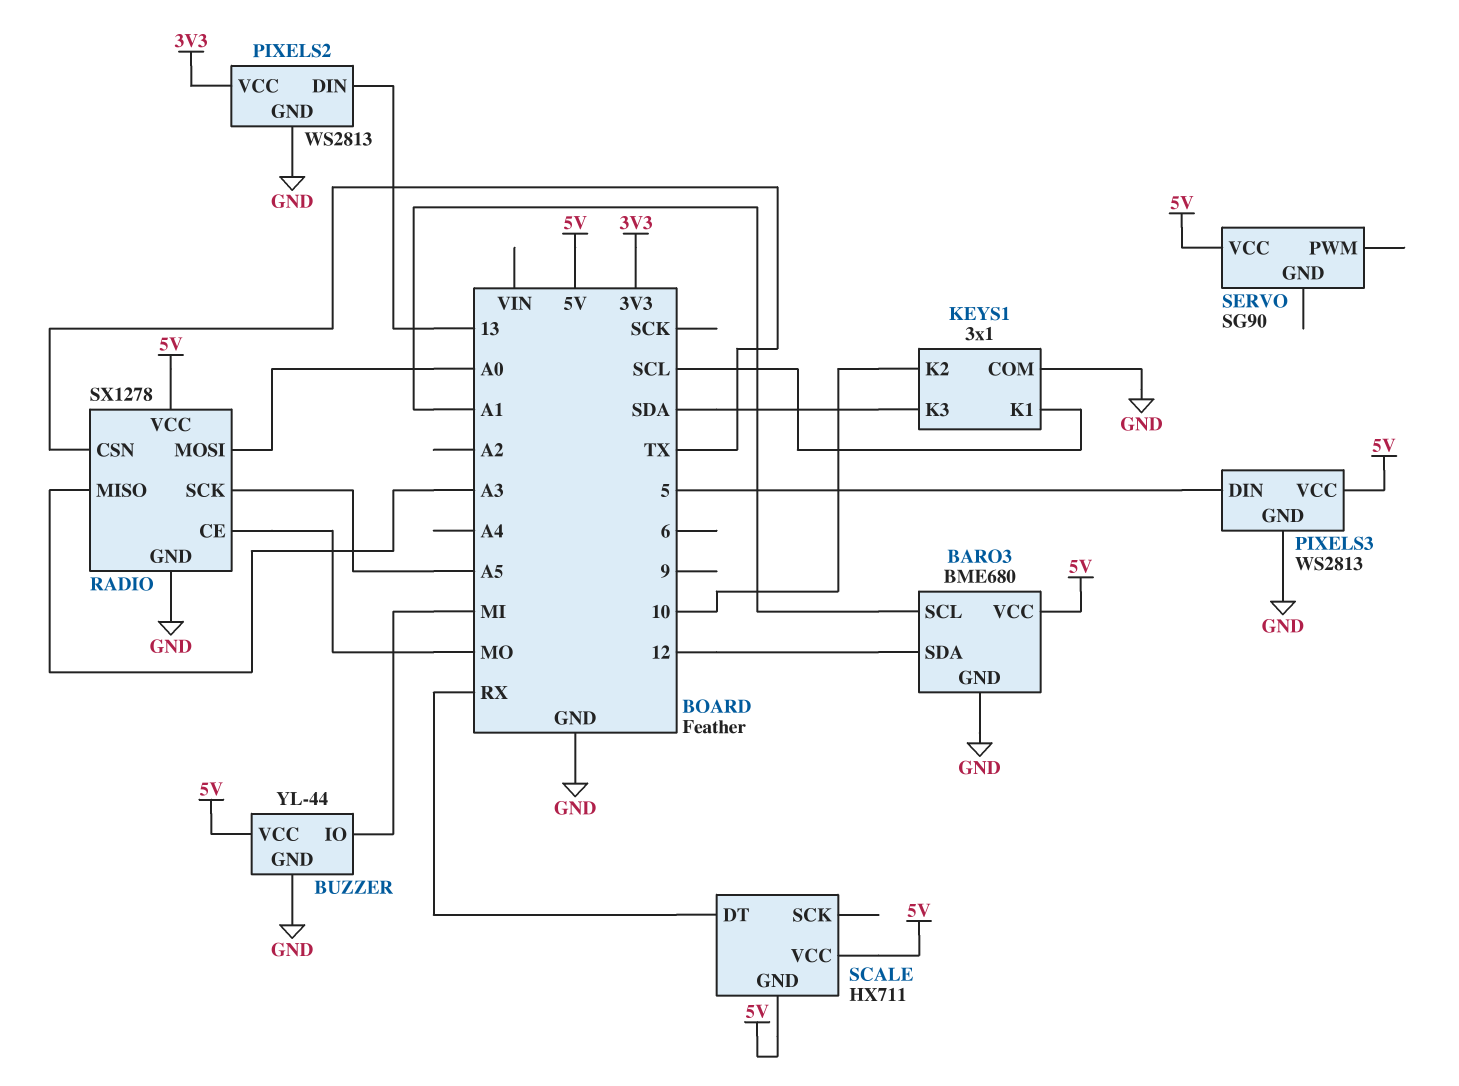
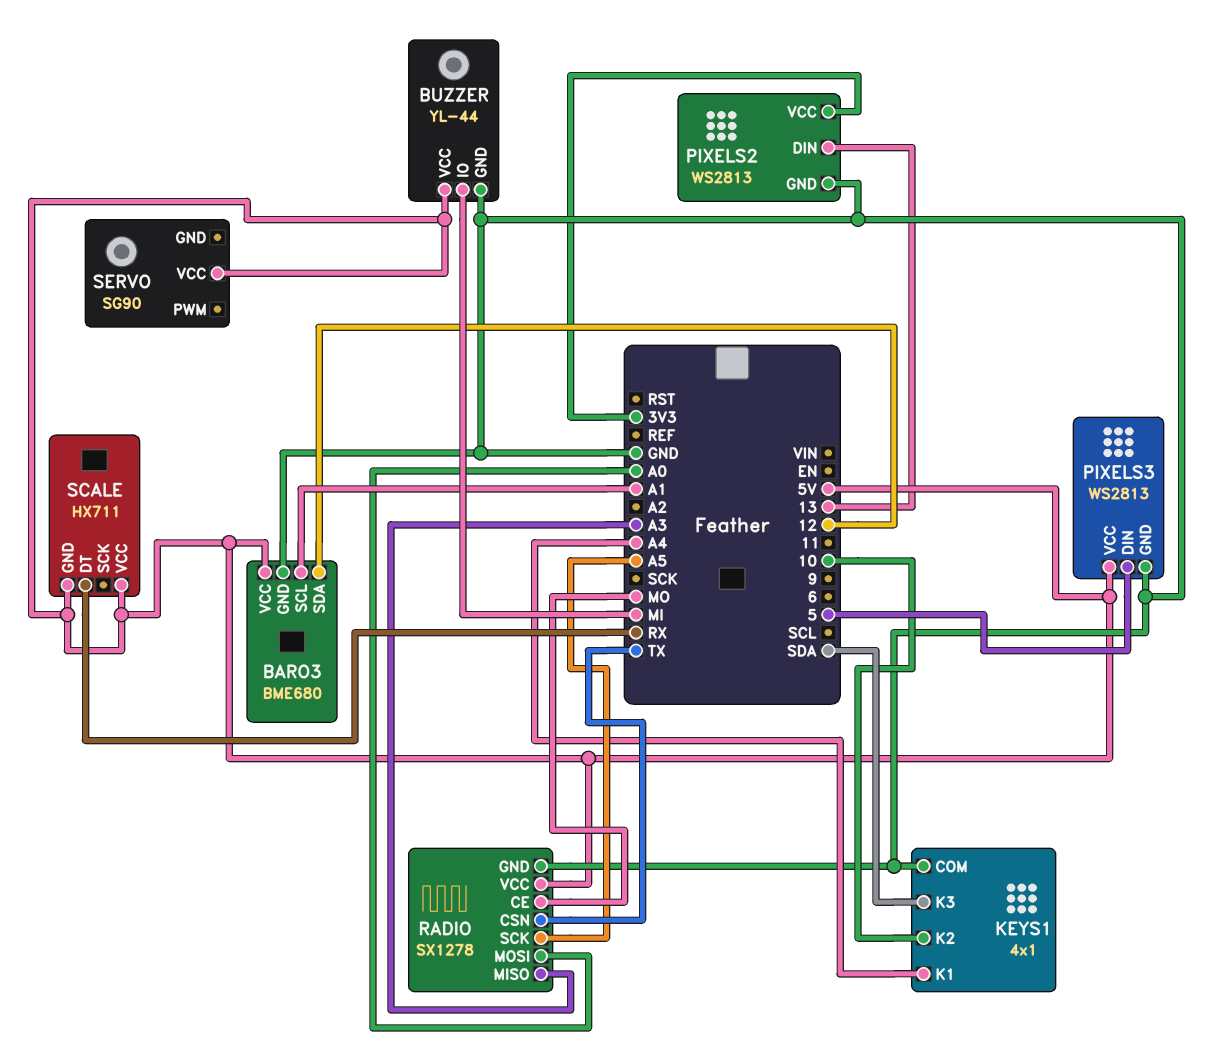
KEYS1: 3x1 -> 4x1
KEYS1 pin K1: SCL -> A4

